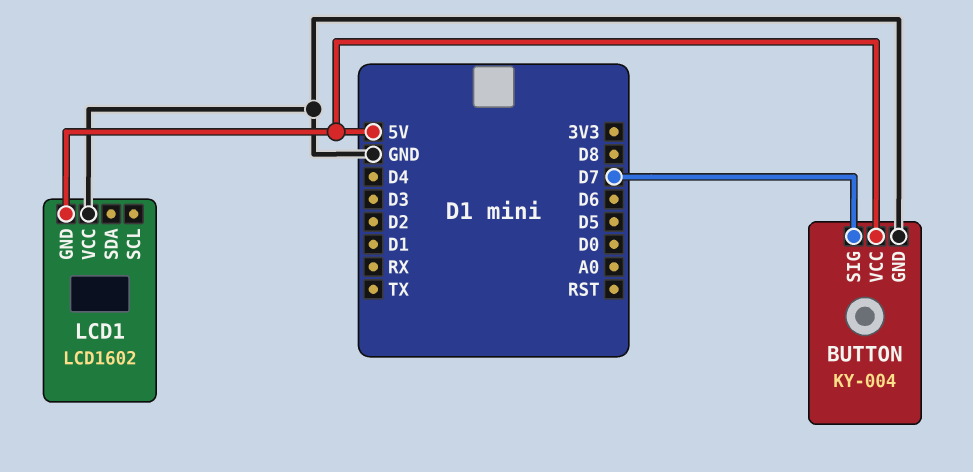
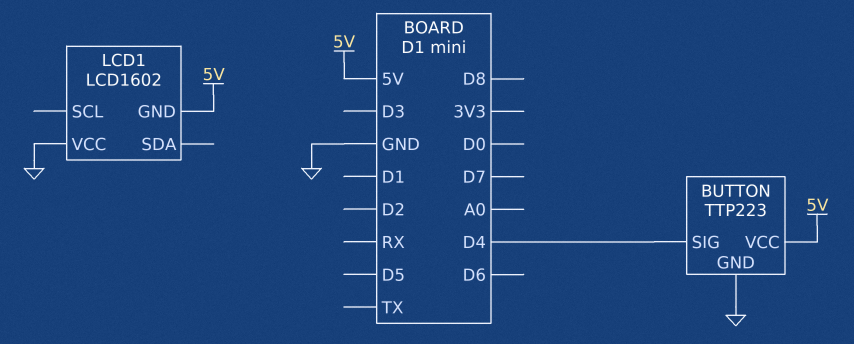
BUTTON: KY-004 -> TTP223
BUTTON pin SIG: D7 -> D4

